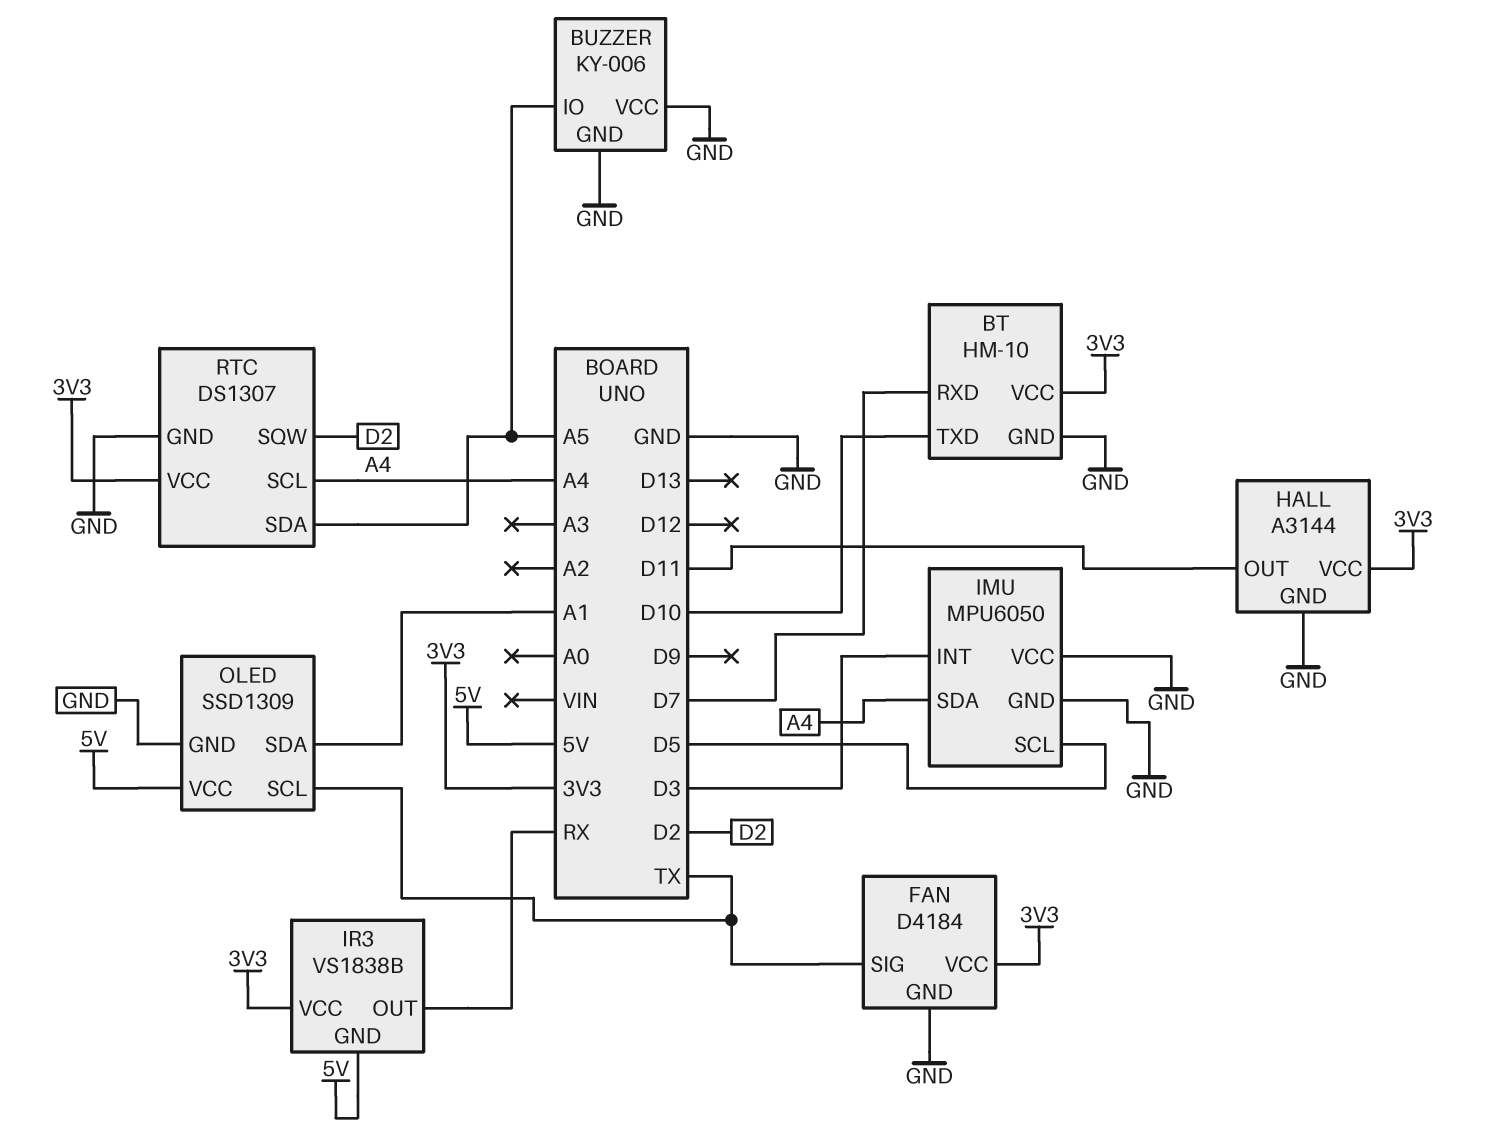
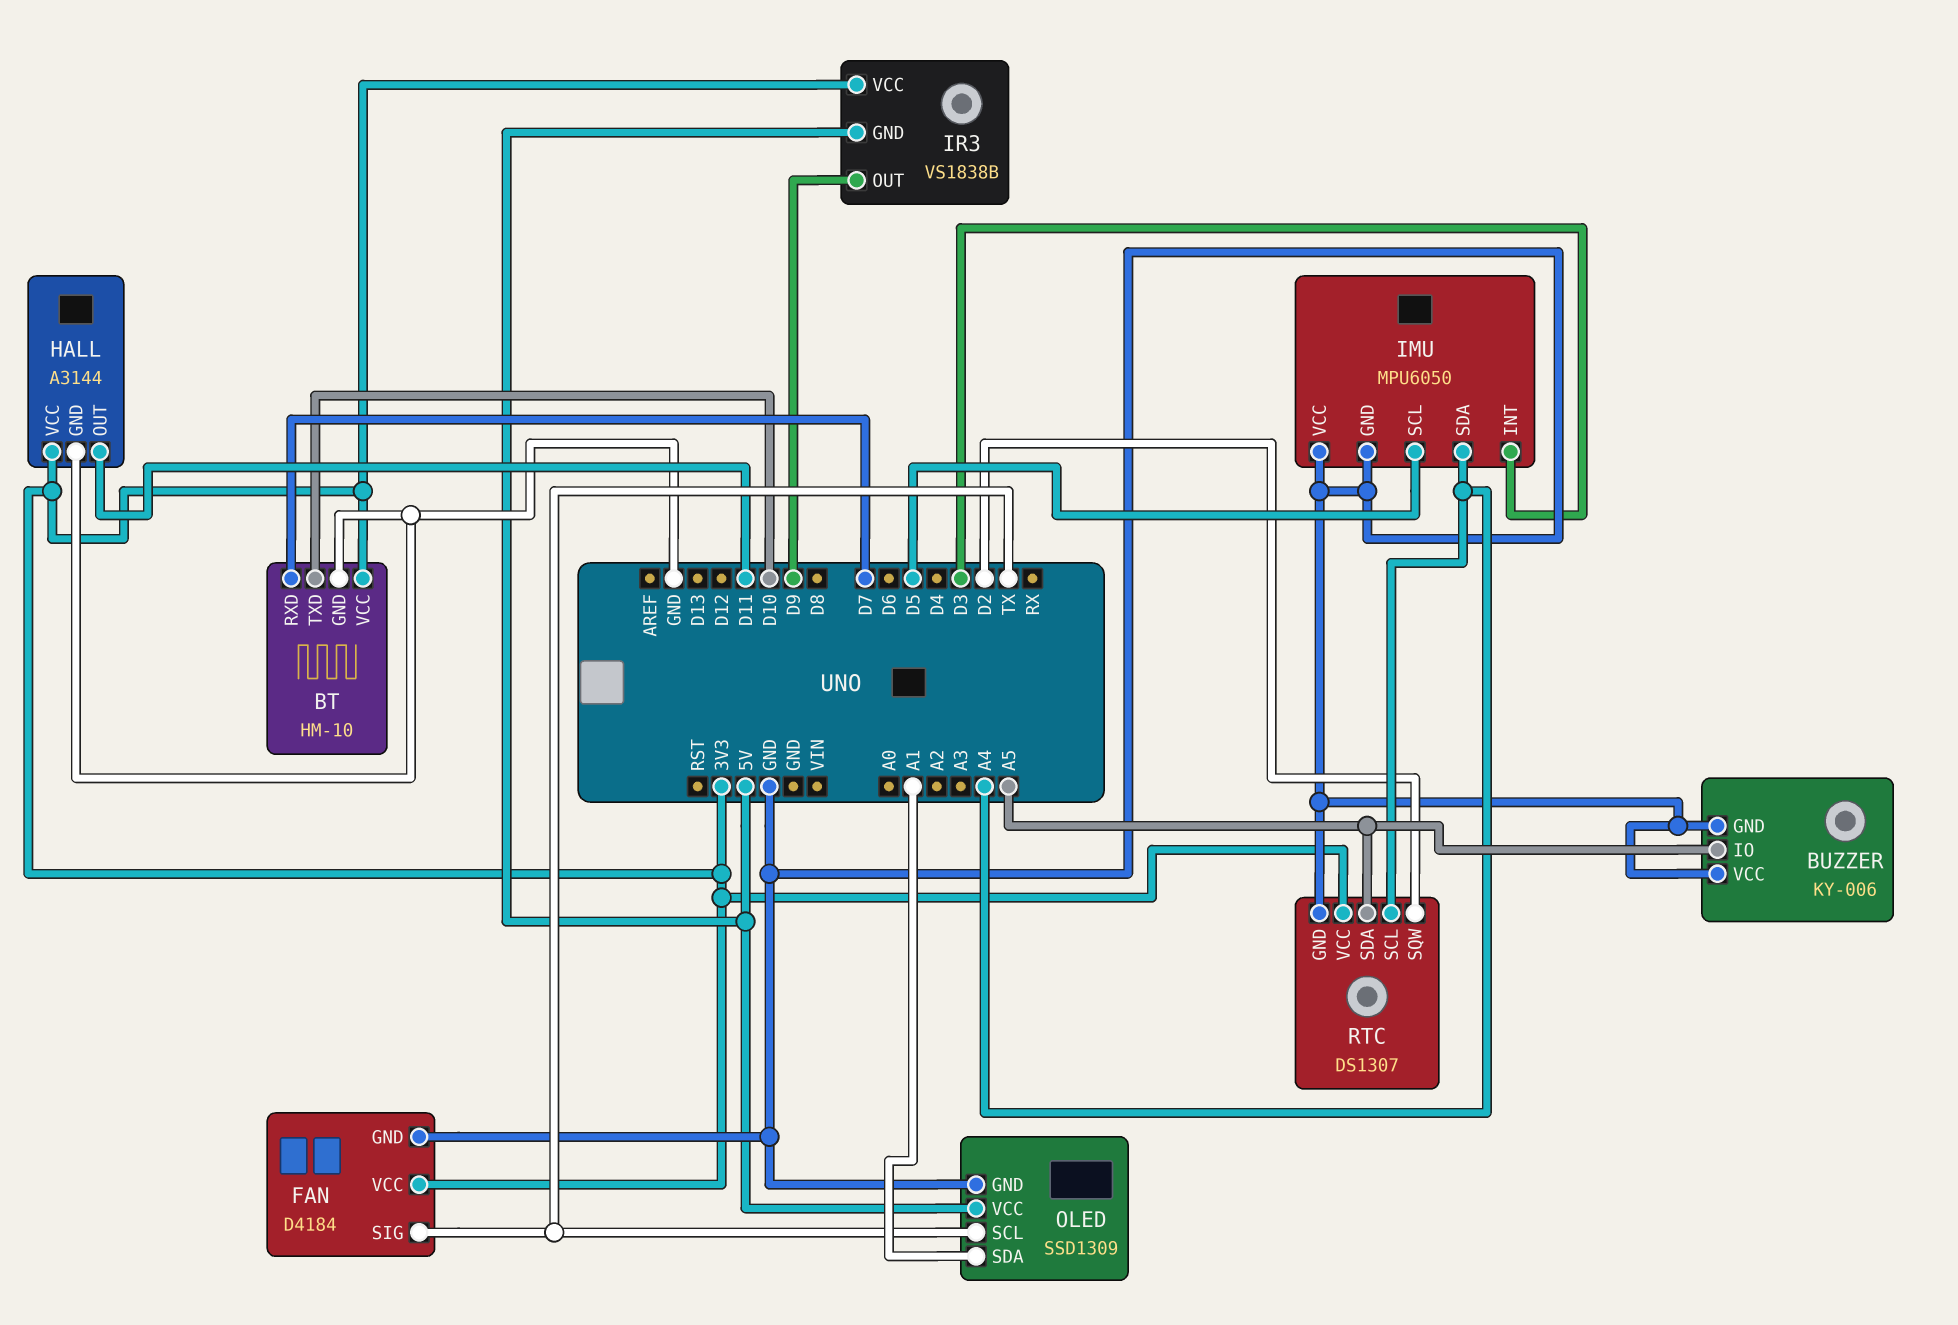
IR3 pin OUT: RX -> D9

